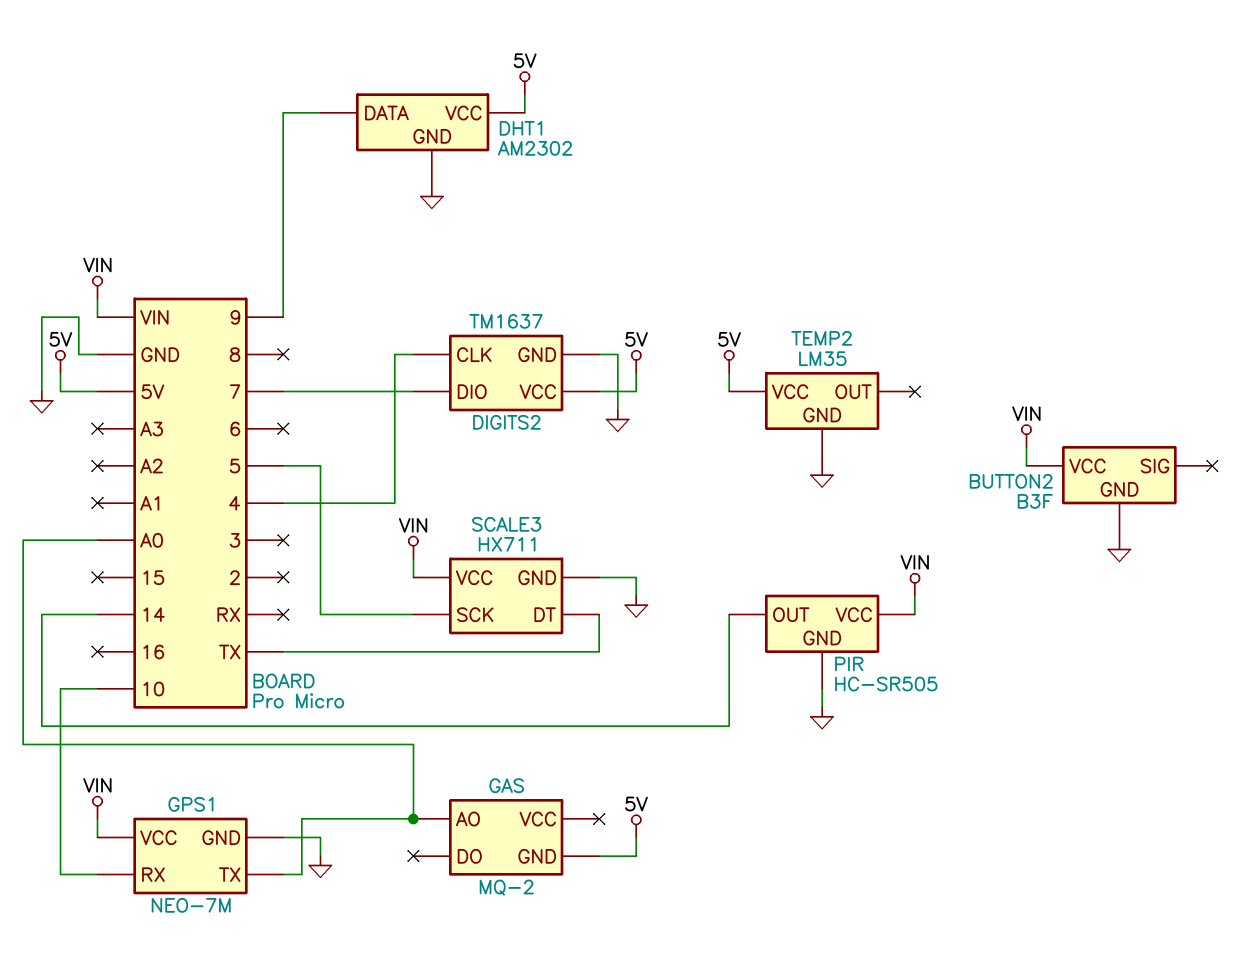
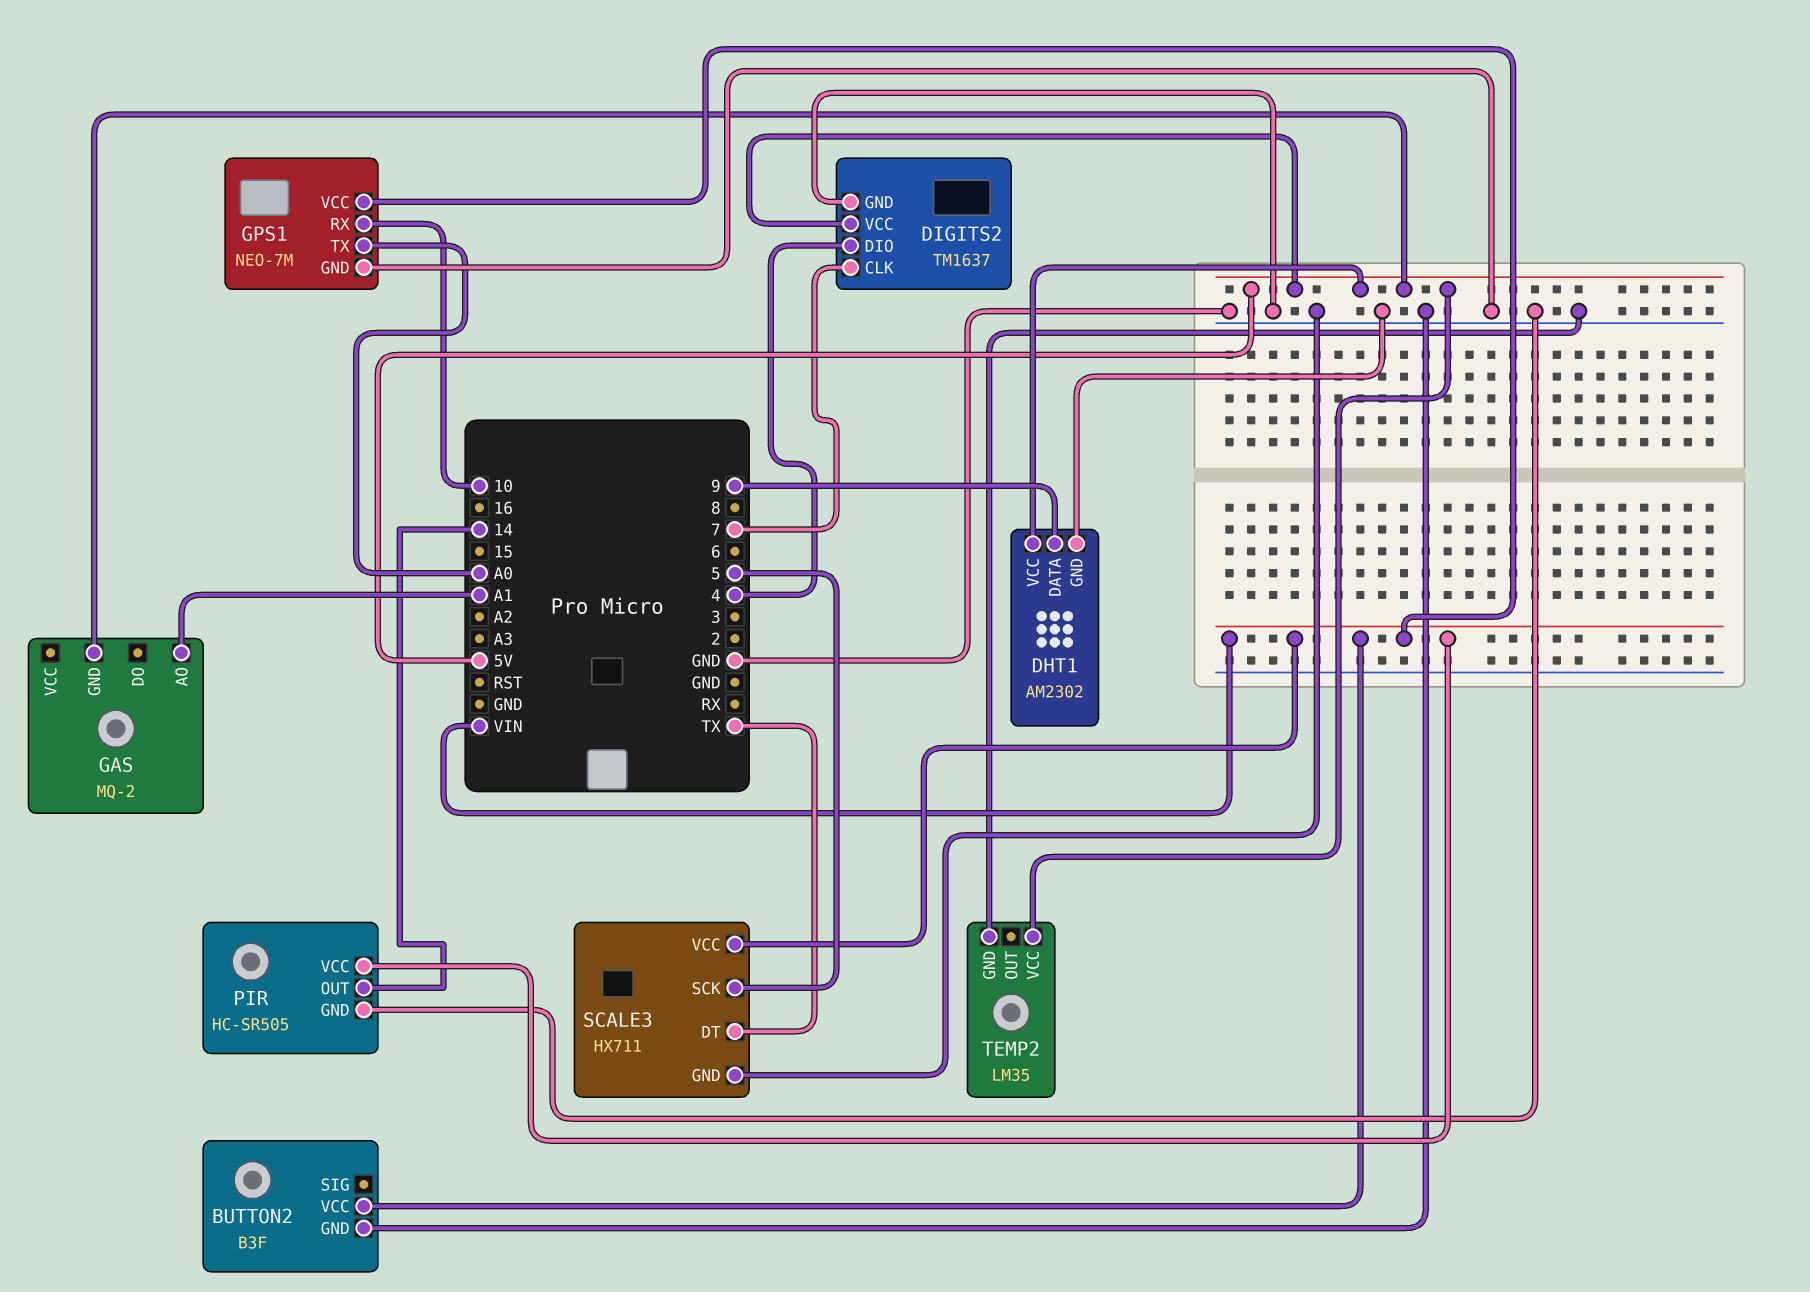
DIGITS2 pin CLK: 4 -> 7
DIGITS2 pin DIO: 7 -> 4
GAS pin AO: A0 -> A1

